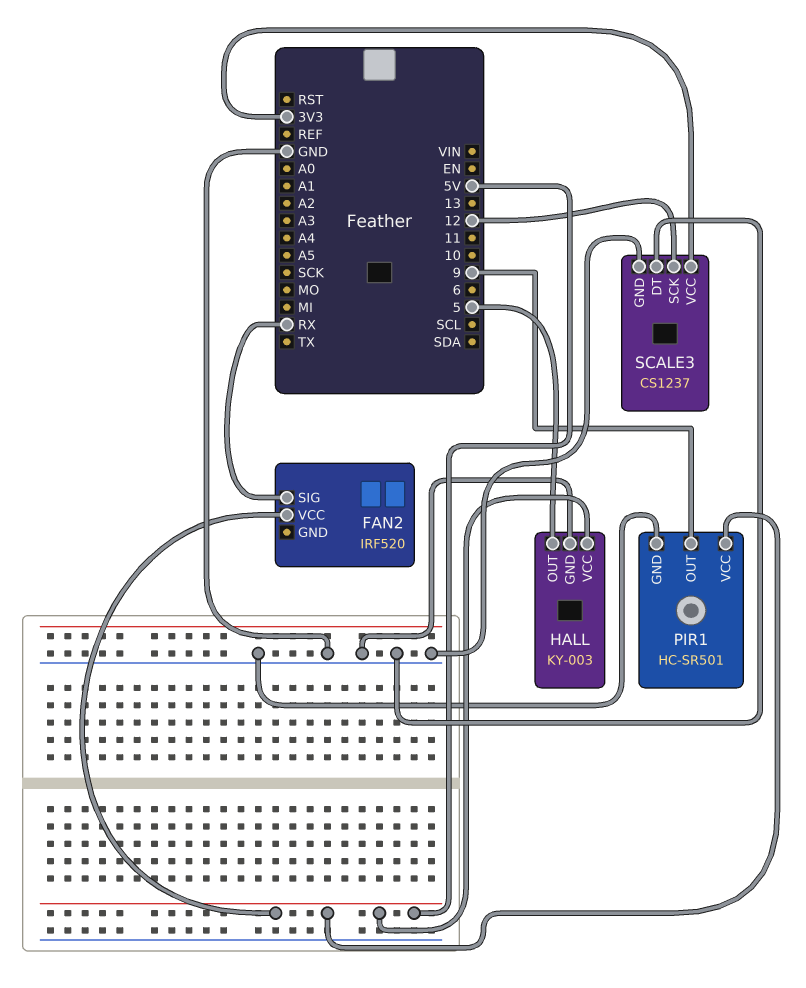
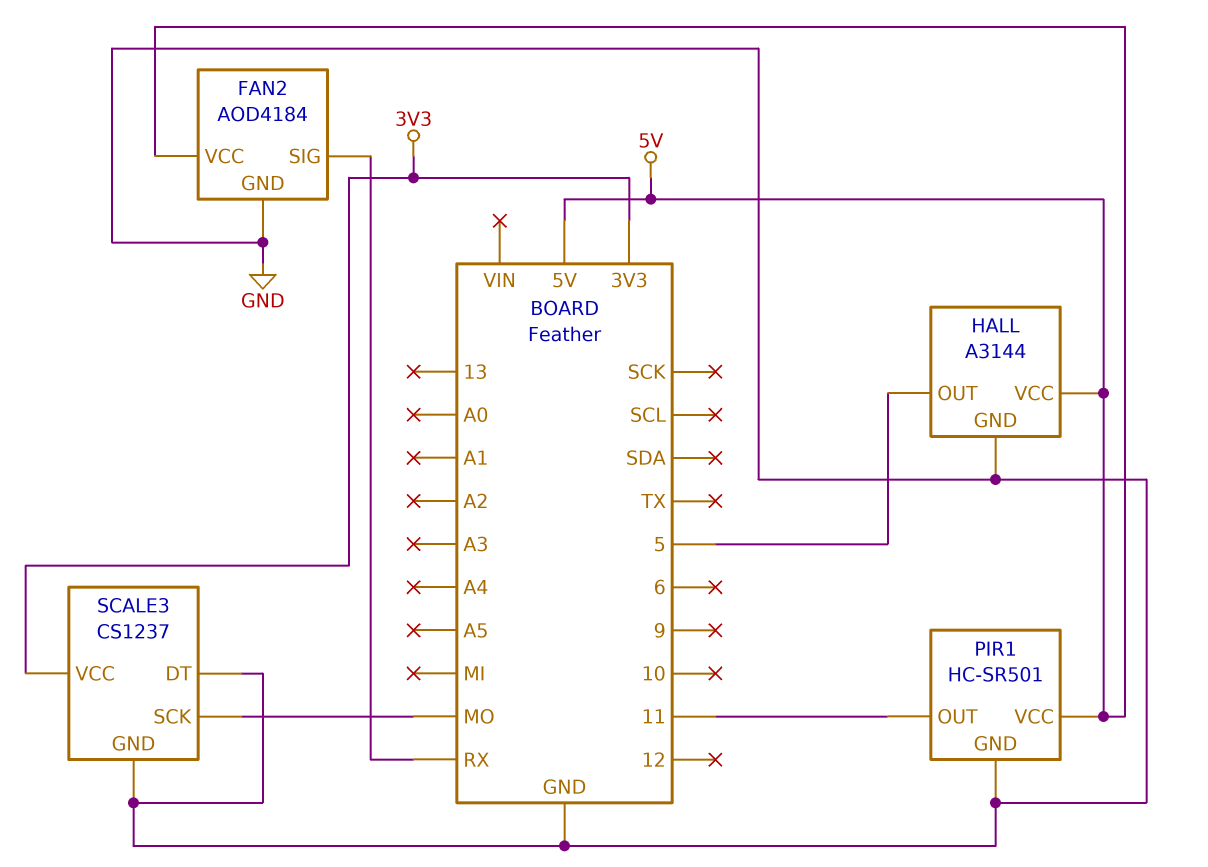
FAN2: IRF520 -> AOD4184
FAN2 pin GND: none -> GND
HALL: KY-003 -> A3144
PIR1 pin OUT: 9 -> 11
SCALE3 pin SCK: 12 -> MO

